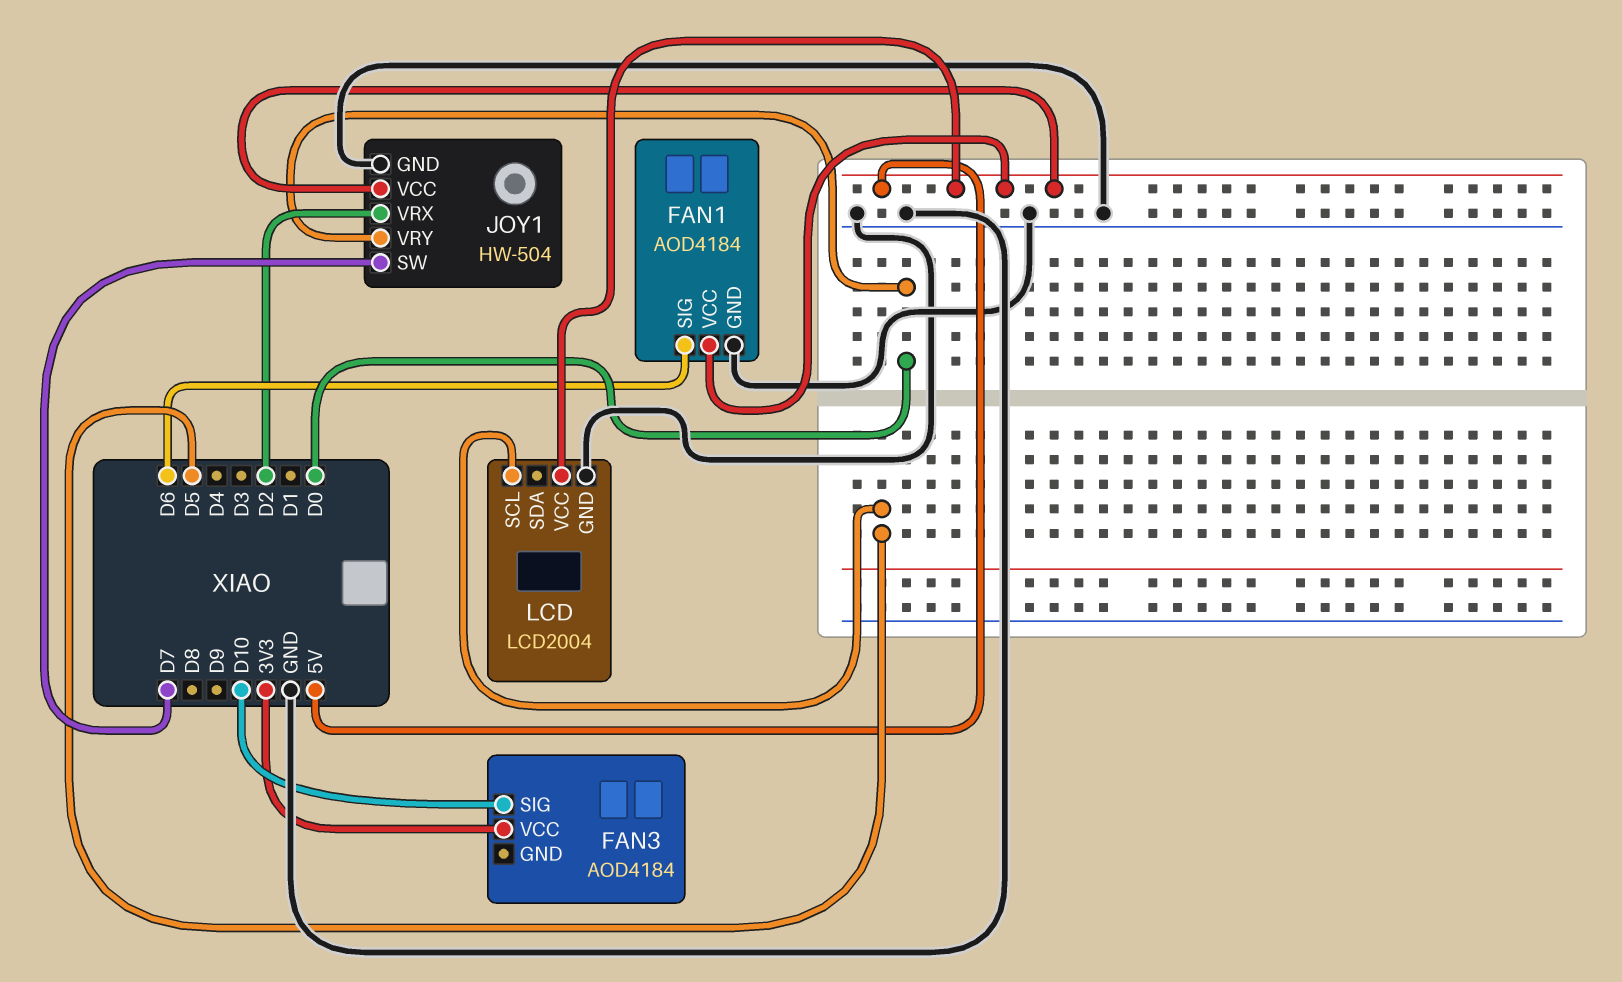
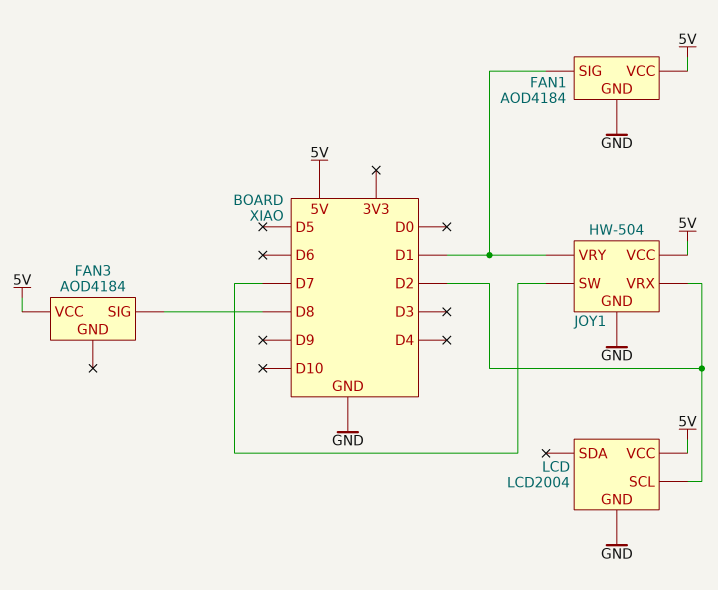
FAN1 pin SIG: D6 -> D1
FAN3 pin SIG: D10 -> D8
FAN3 pin VCC: 3V3 -> 5V
JOY1 pin VRY: D0 -> D1
LCD pin SCL: D5 -> D2

